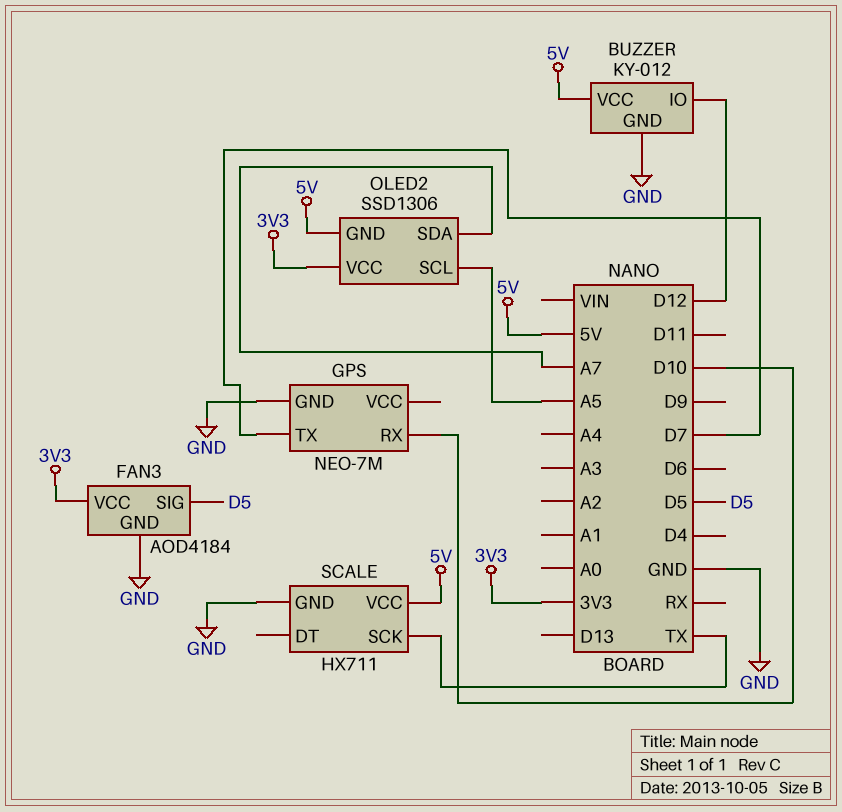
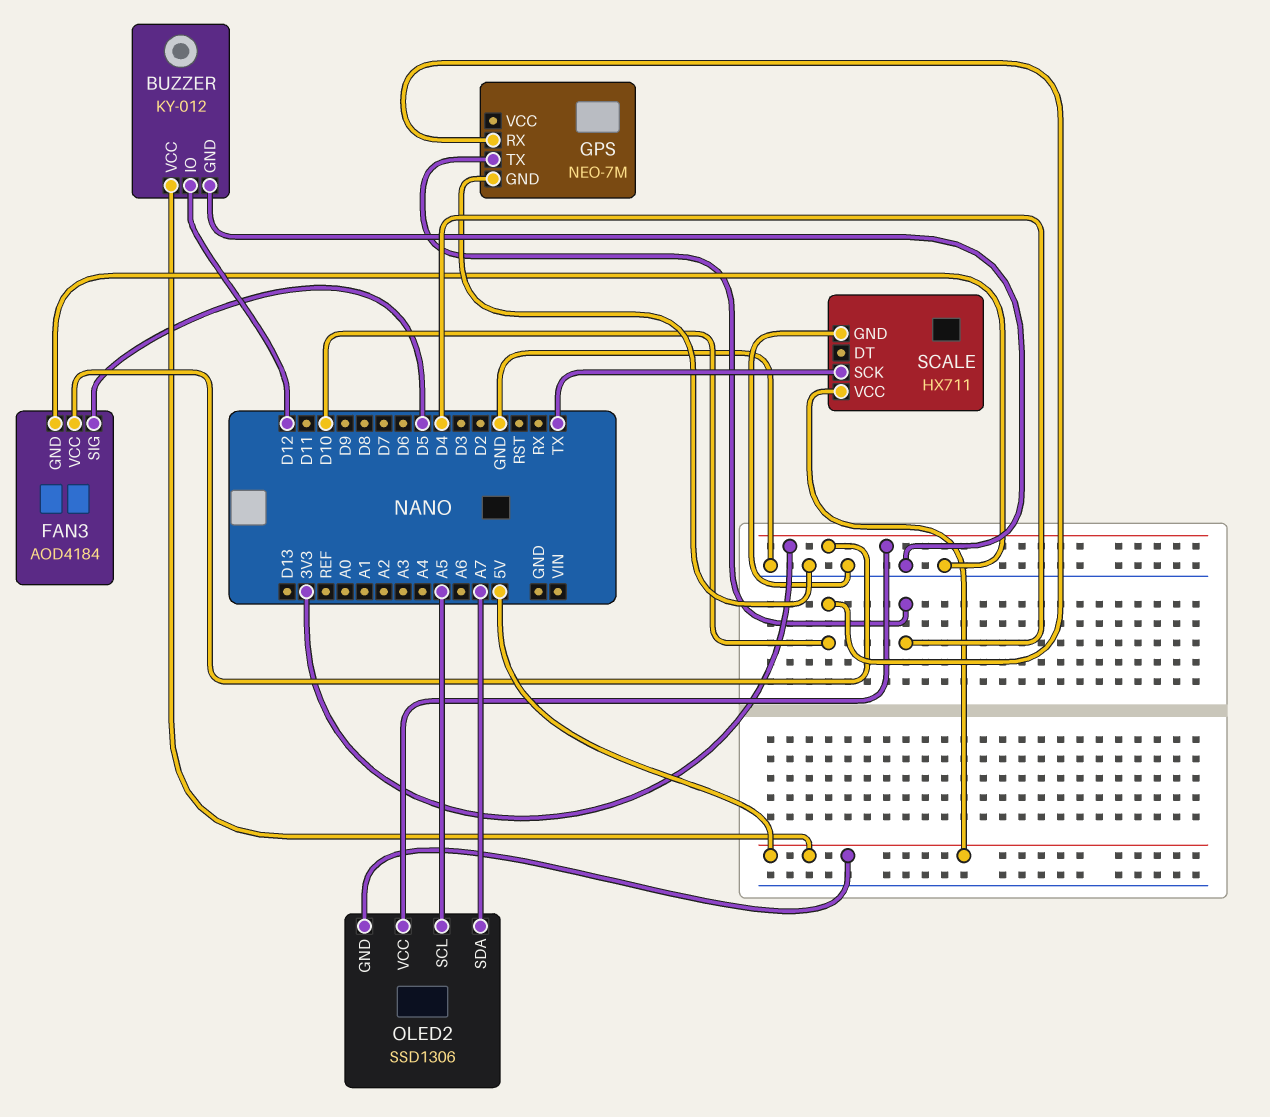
GPS pin TX: D7 -> D4

